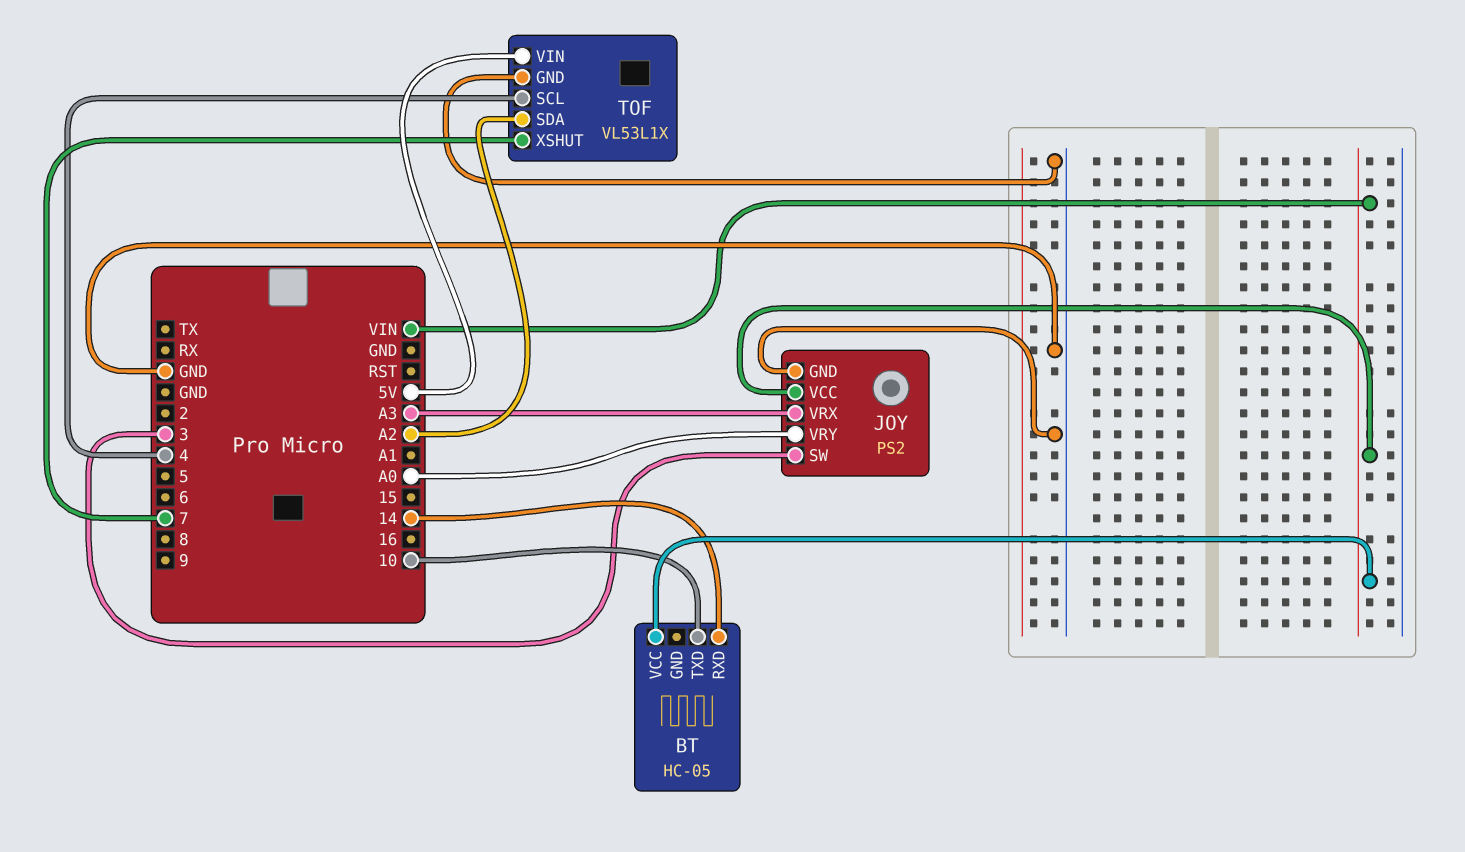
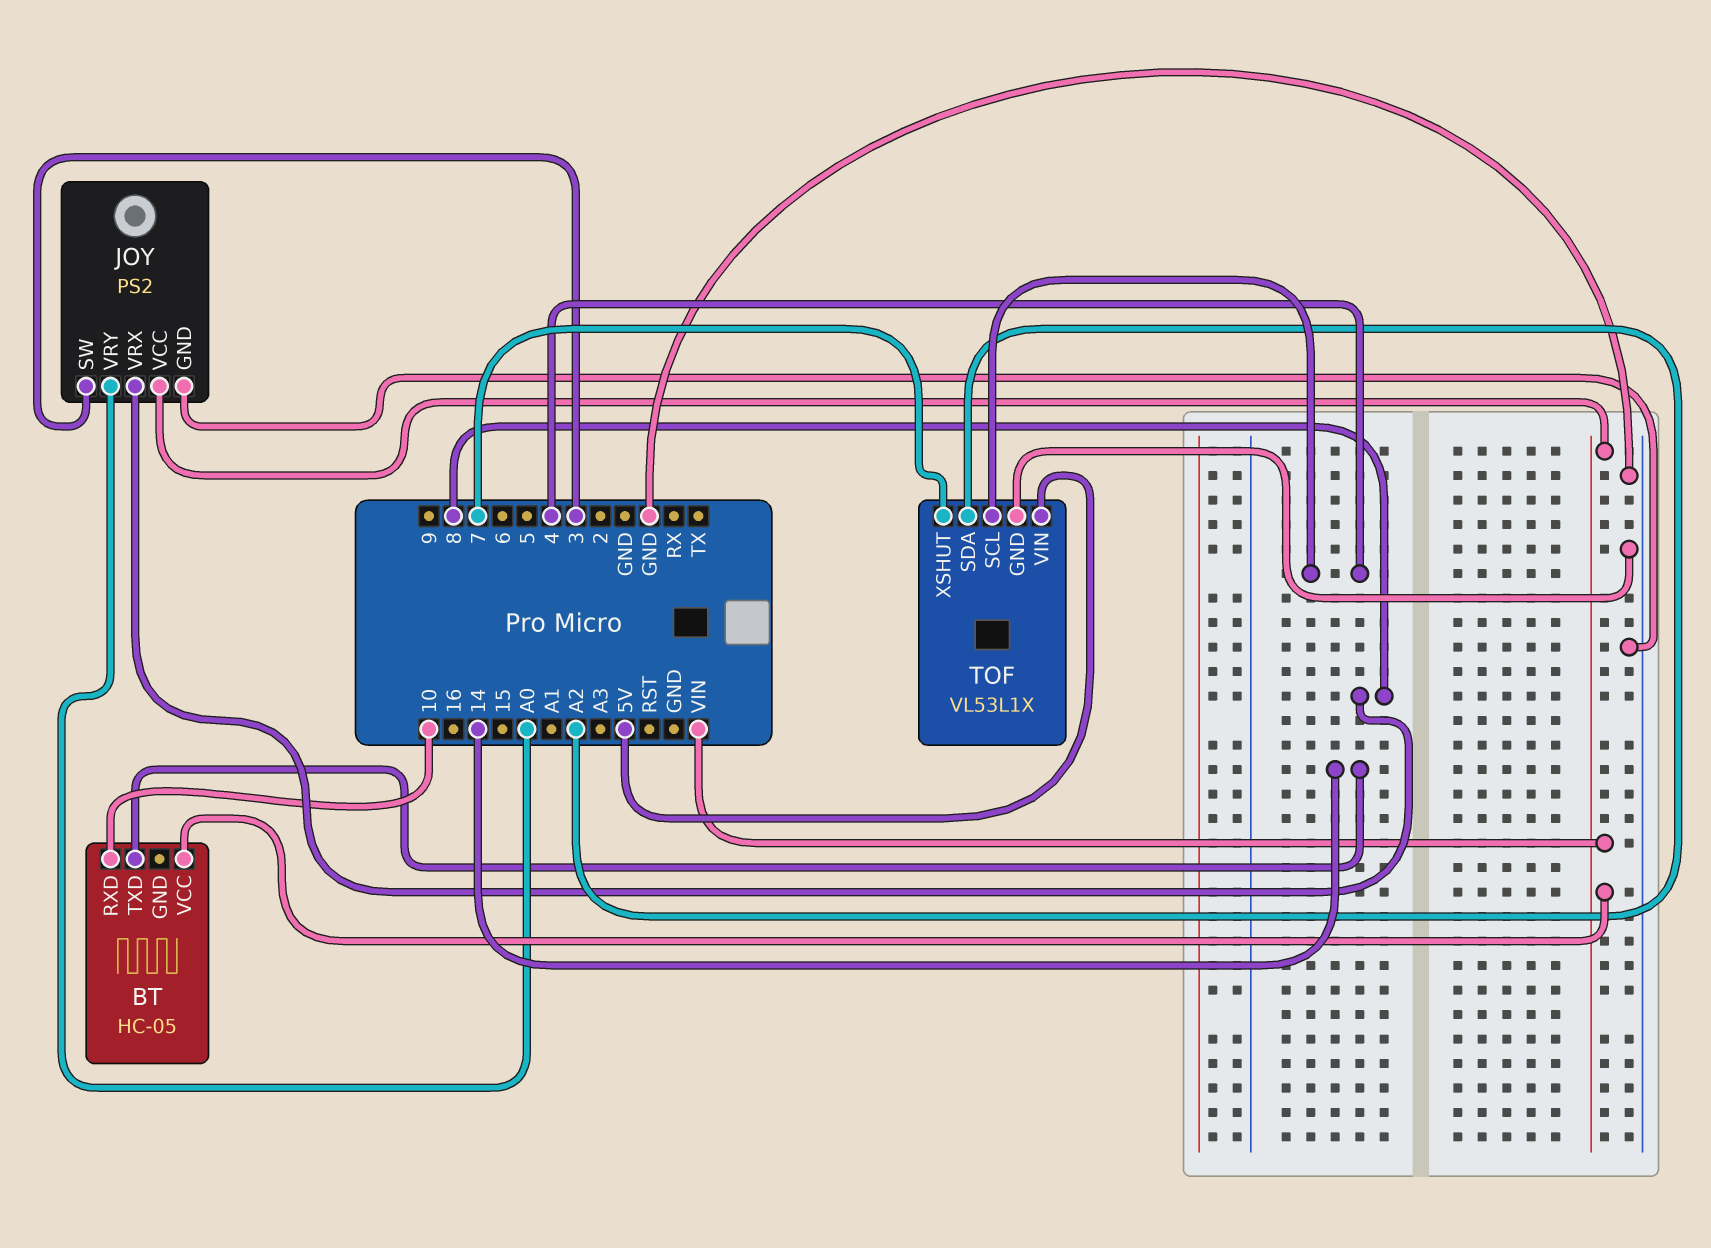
BT pin RXD: 14 -> 10
BT pin TXD: 10 -> 14
JOY pin VRX: A3 -> 8

